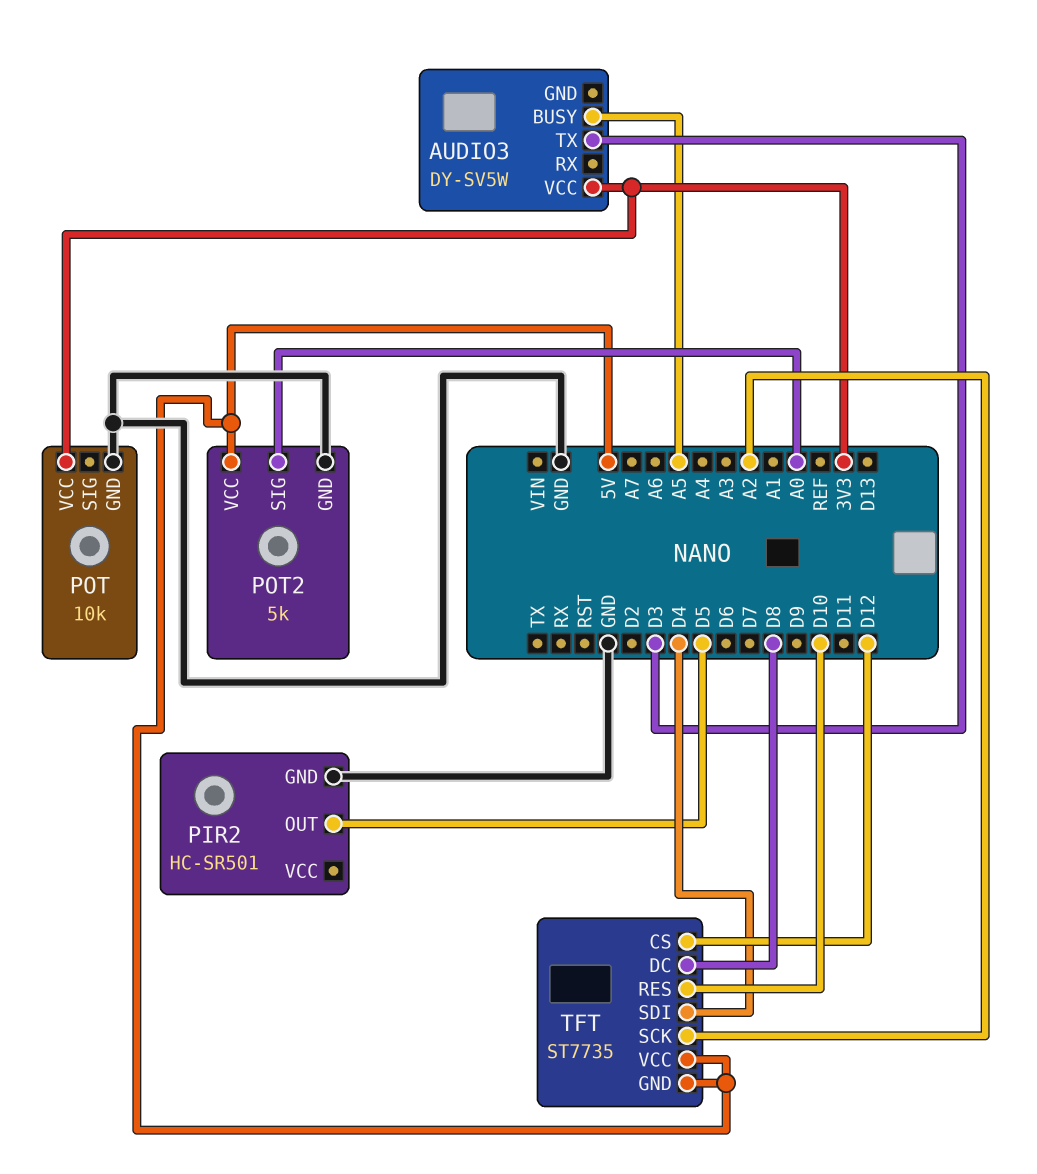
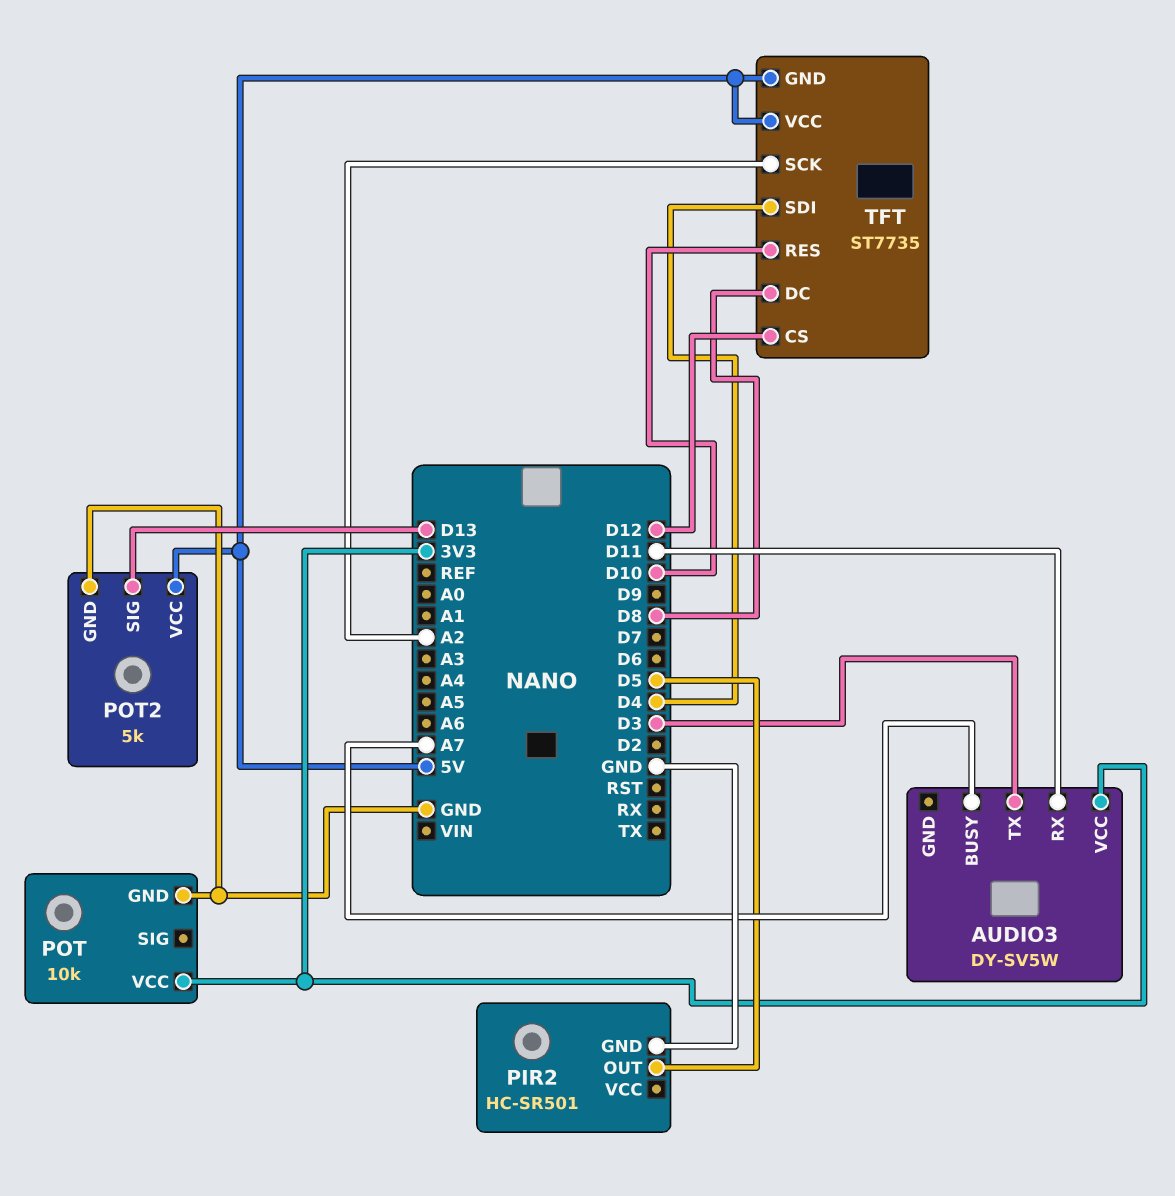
AUDIO3 pin BUSY: A5 -> A7
AUDIO3 pin RX: none -> D11
POT2 pin SIG: A0 -> D13

